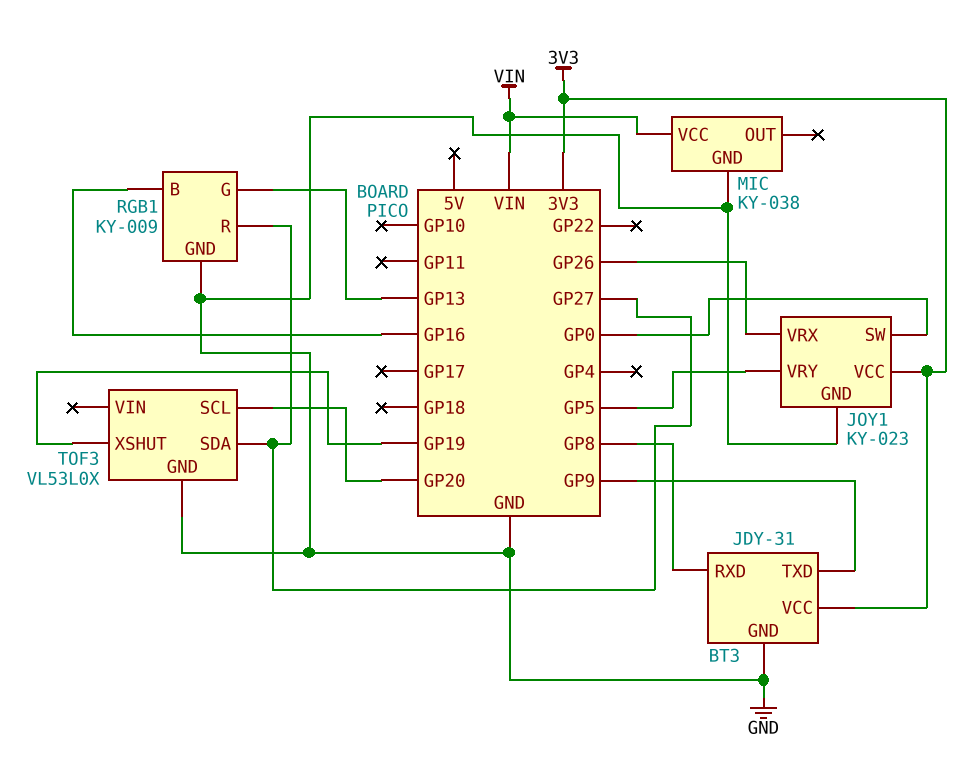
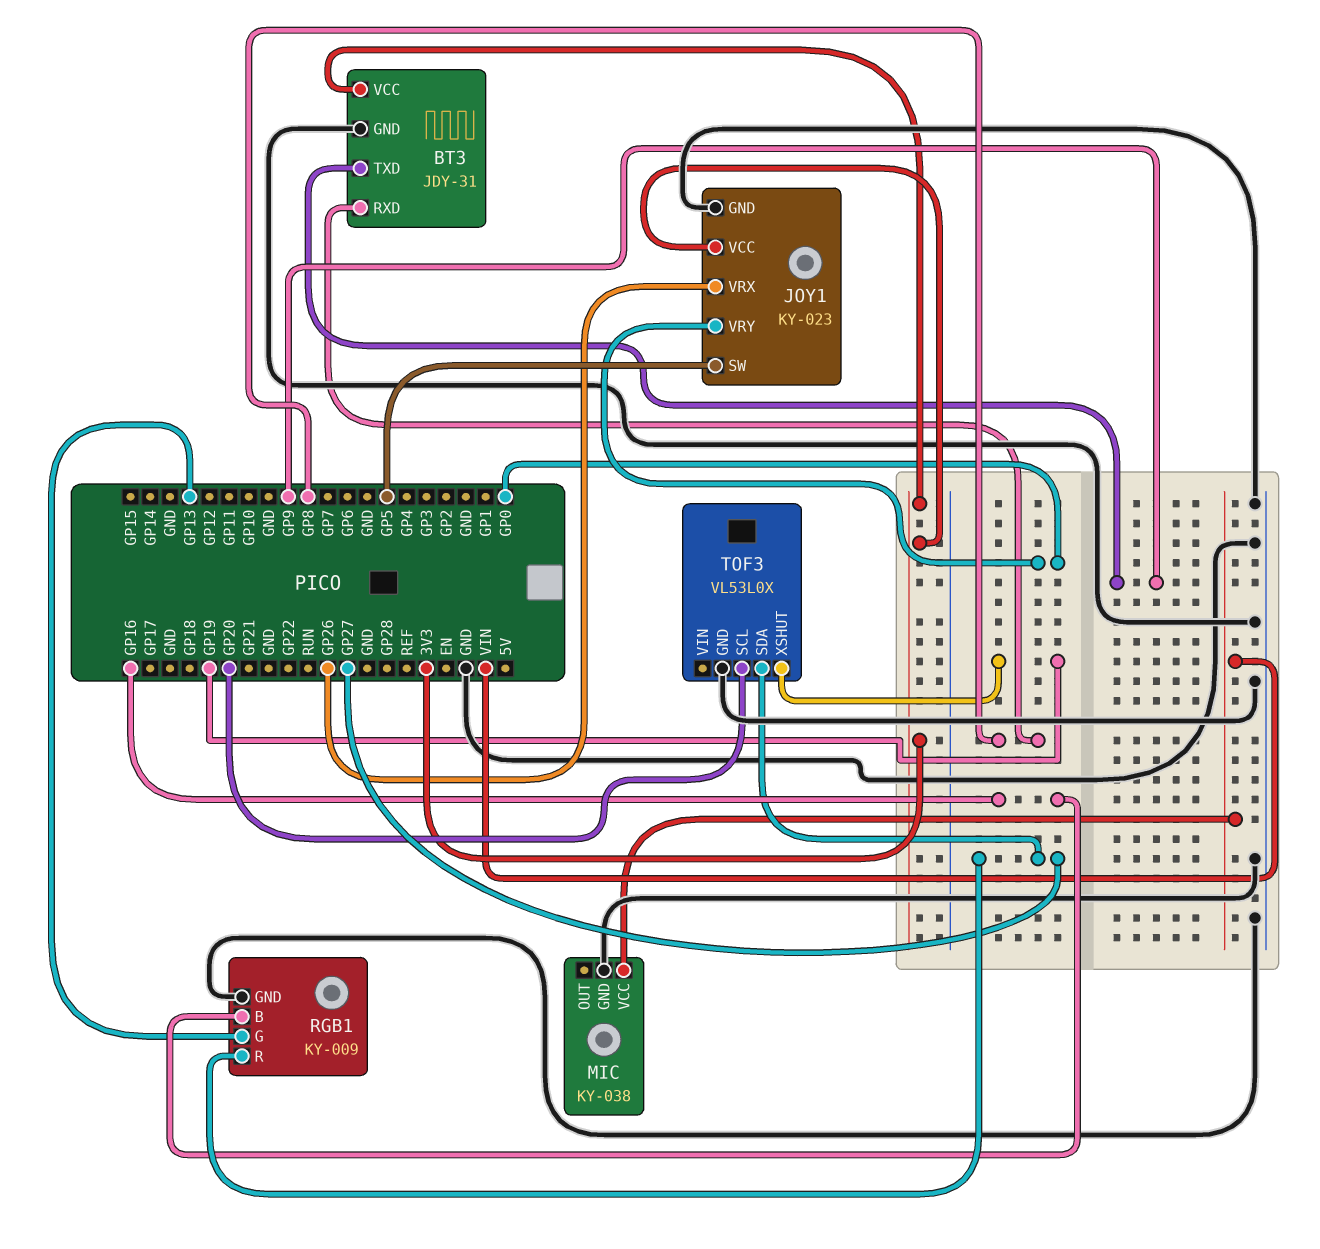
JOY1 pin SW: GP0 -> GP5
JOY1 pin VRY: GP5 -> GP0

